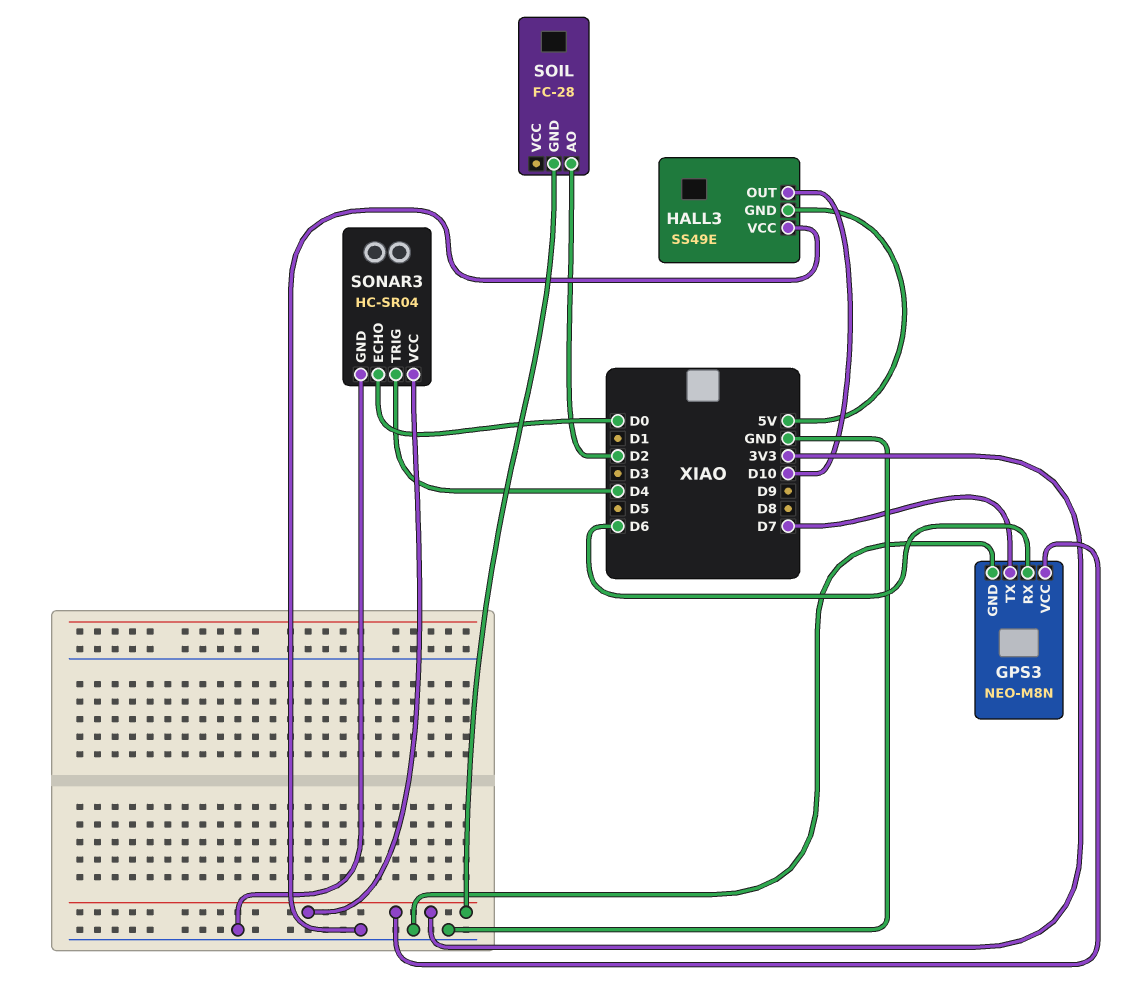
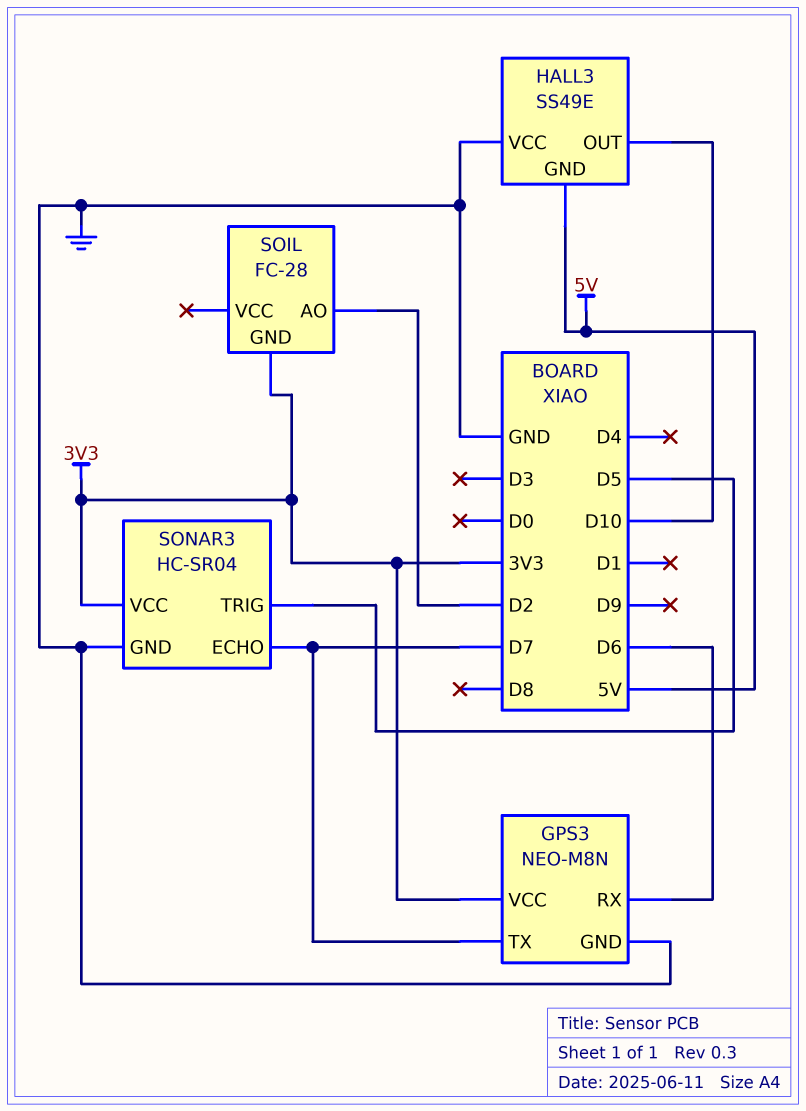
SONAR3 pin ECHO: D0 -> D7
SONAR3 pin TRIG: D4 -> D5

